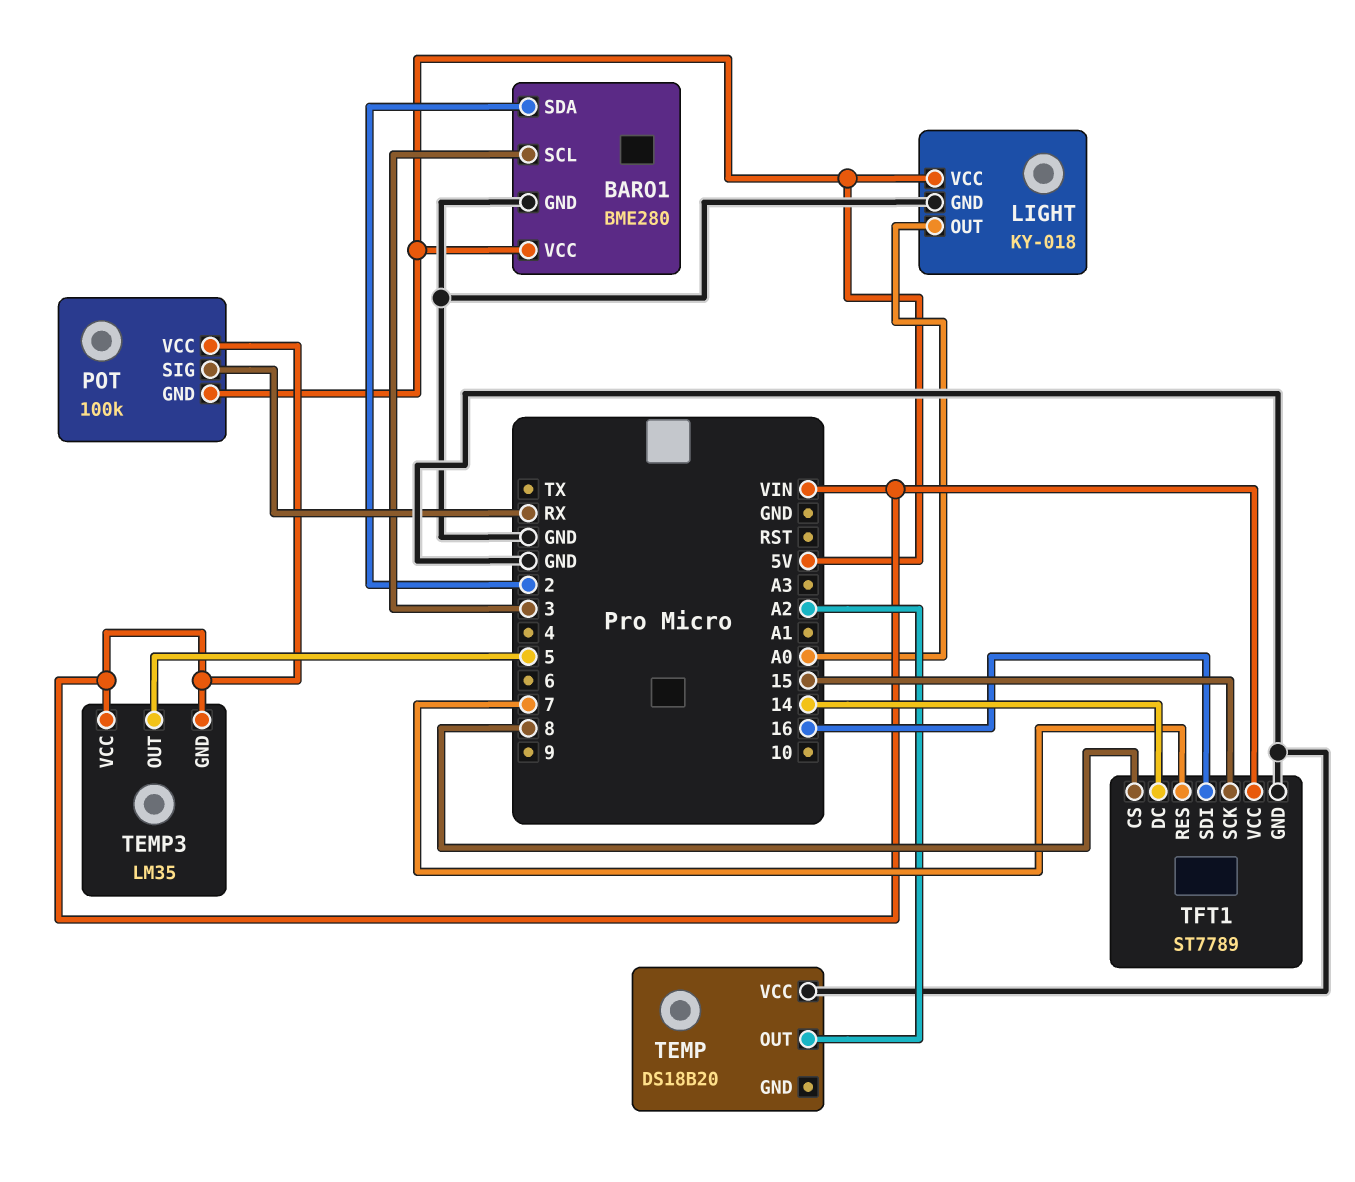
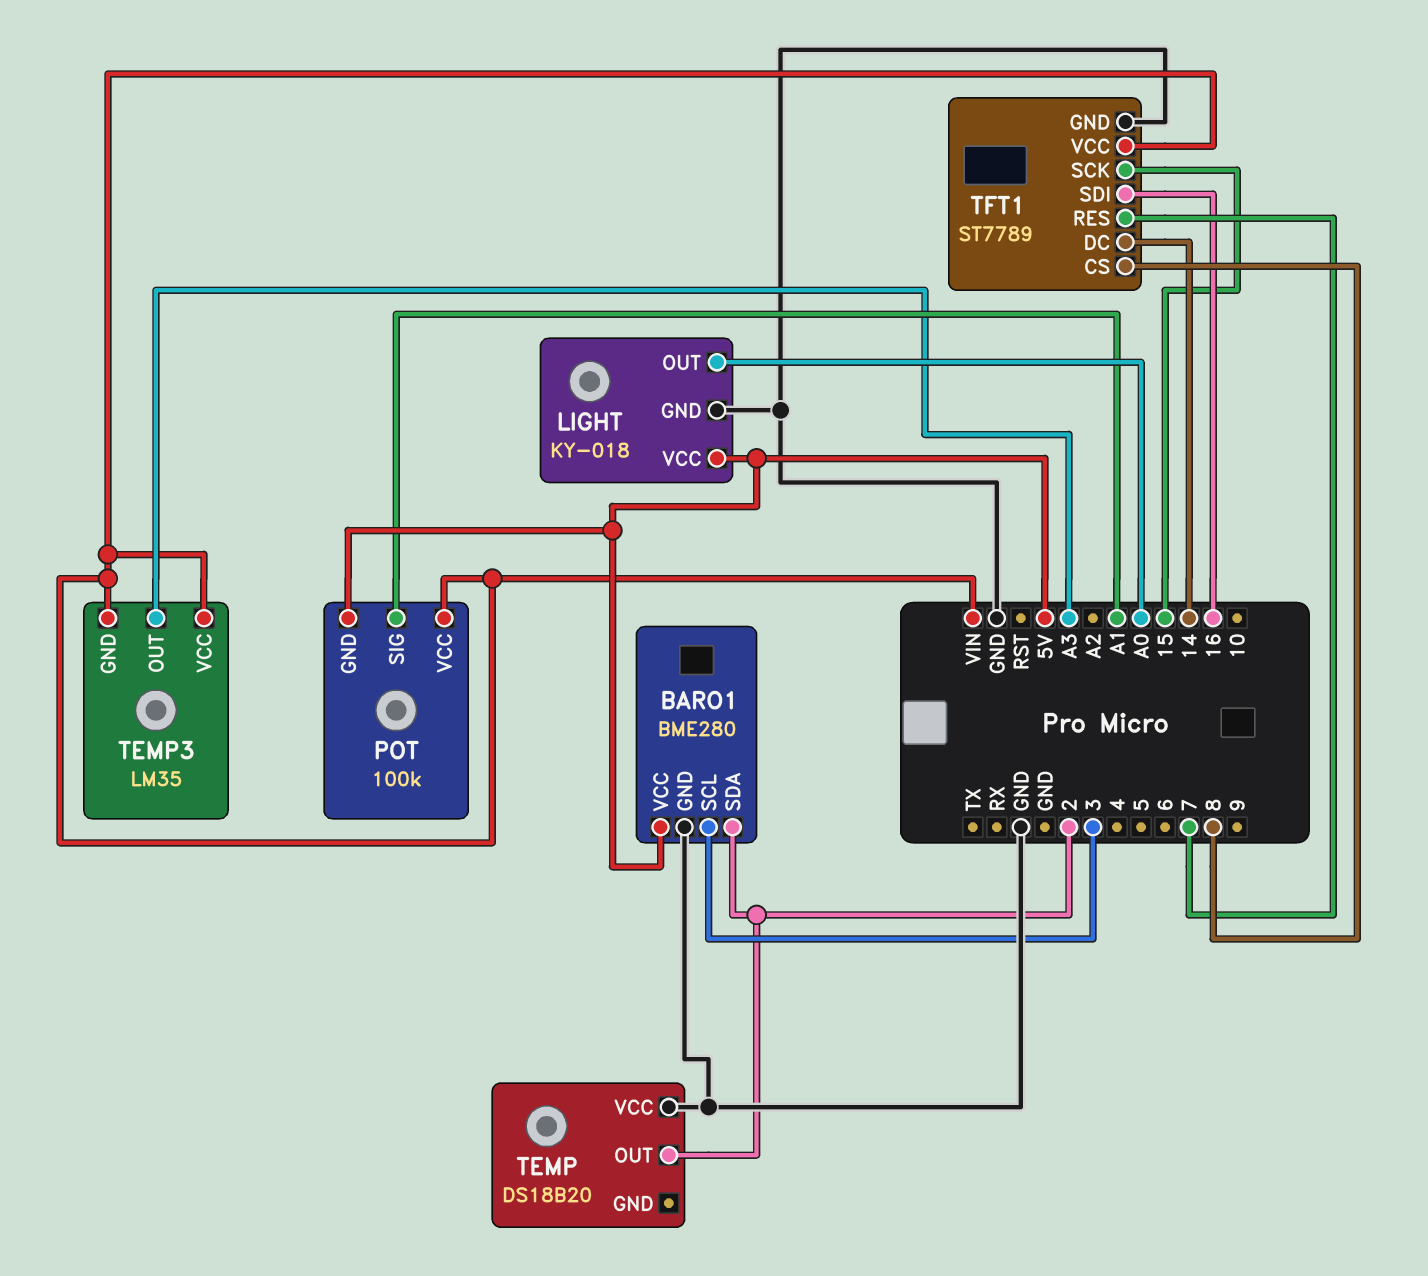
POT pin SIG: RX -> A1
TEMP pin OUT: A2 -> 2
TEMP3 pin OUT: 5 -> A3

